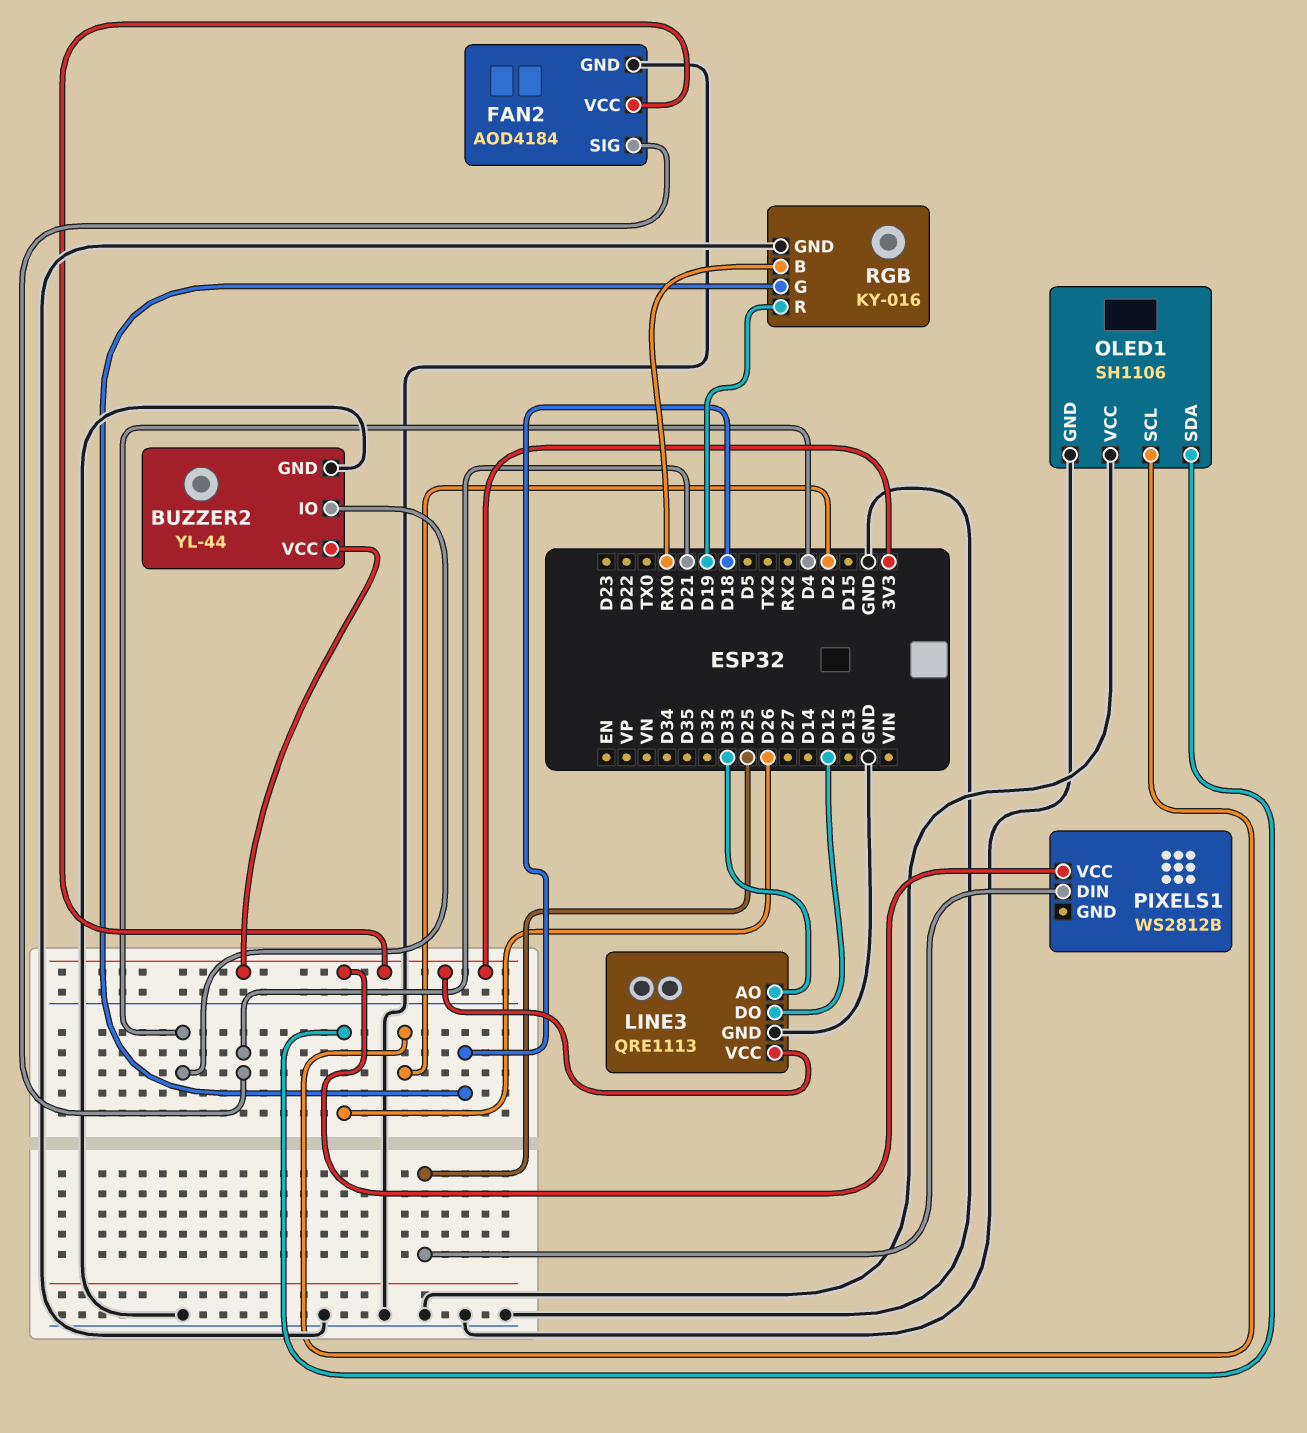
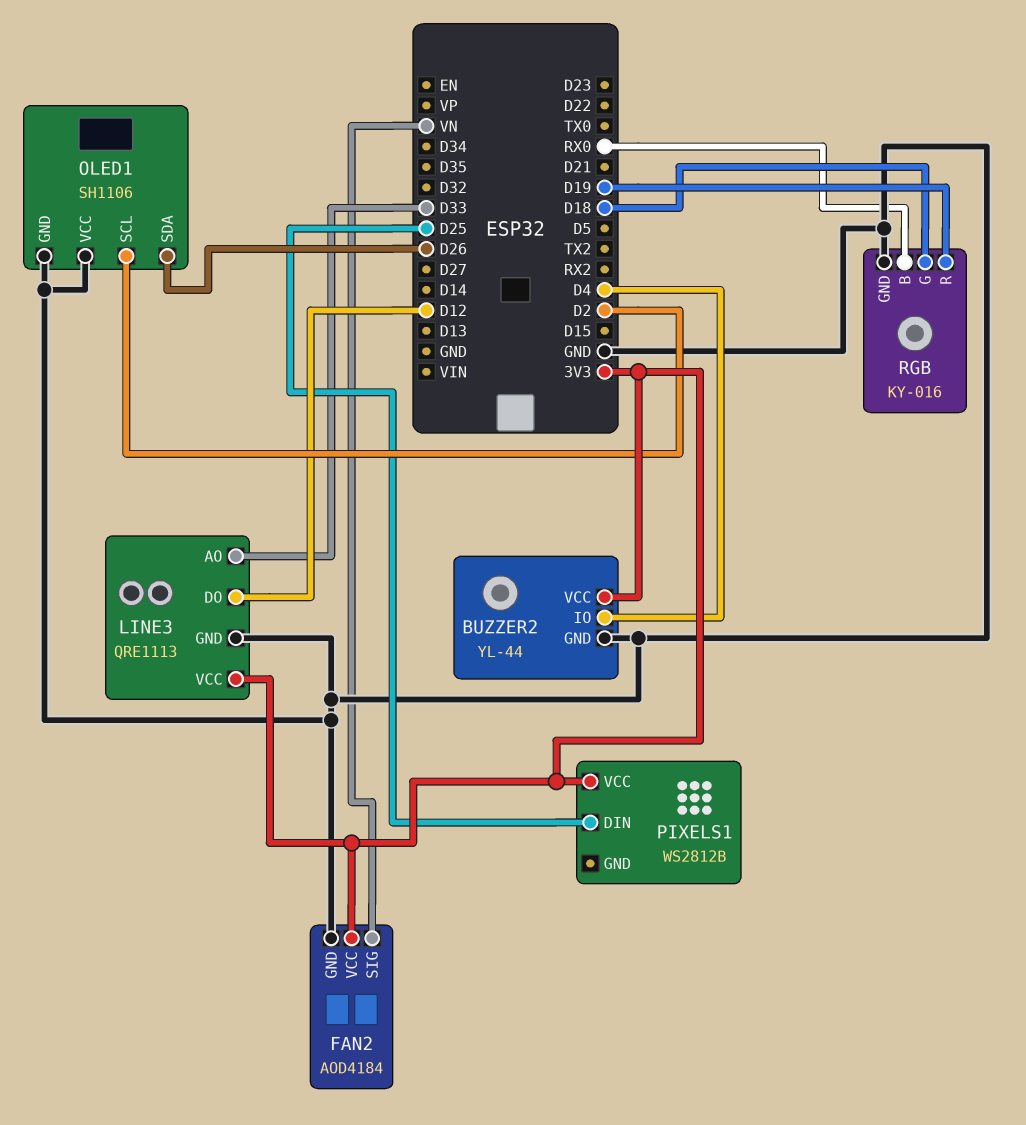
FAN2 pin SIG: D21 -> VN

